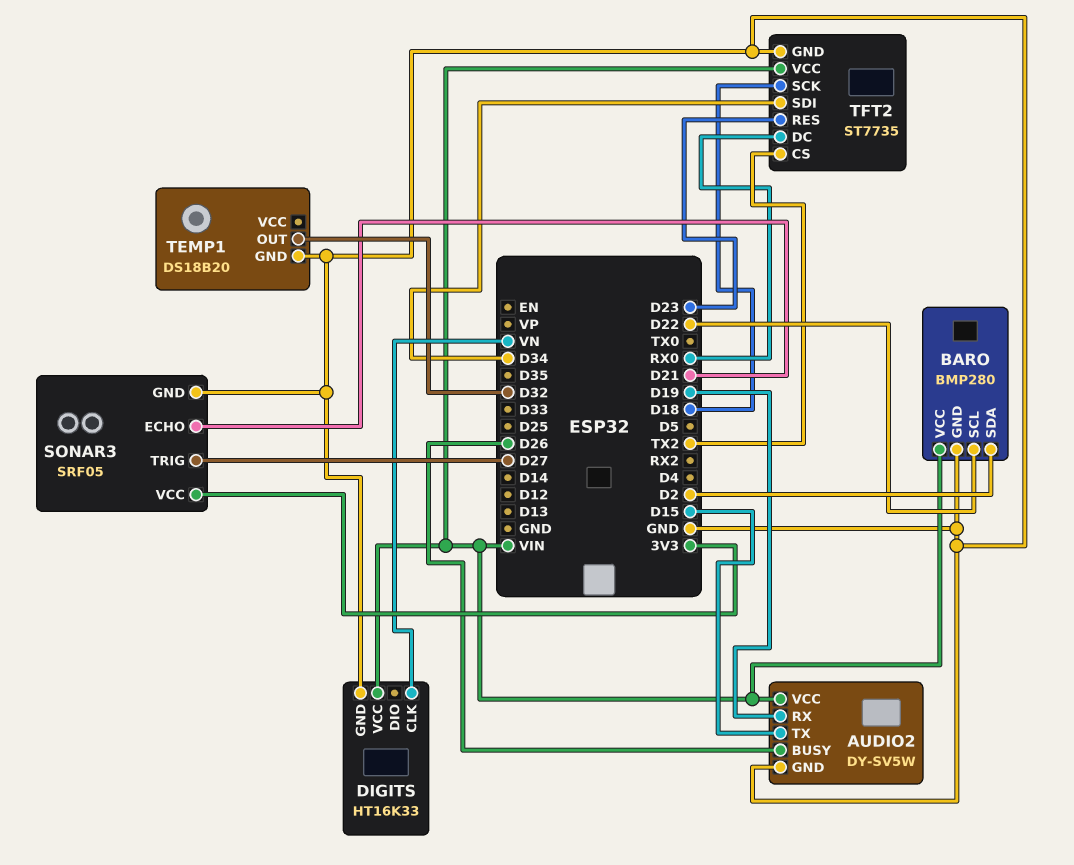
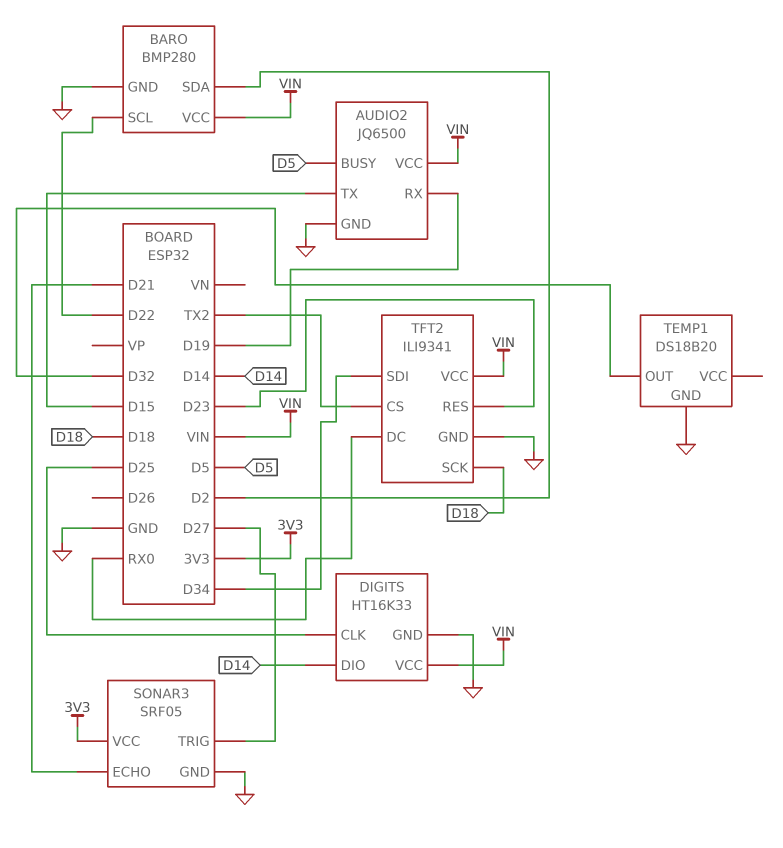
AUDIO2: DY-SV5W -> JQ6500
AUDIO2 pin BUSY: D26 -> D5
DIGITS pin CLK: VN -> D25
DIGITS pin DIO: none -> D14
TFT2: ST7735 -> ILI9341

